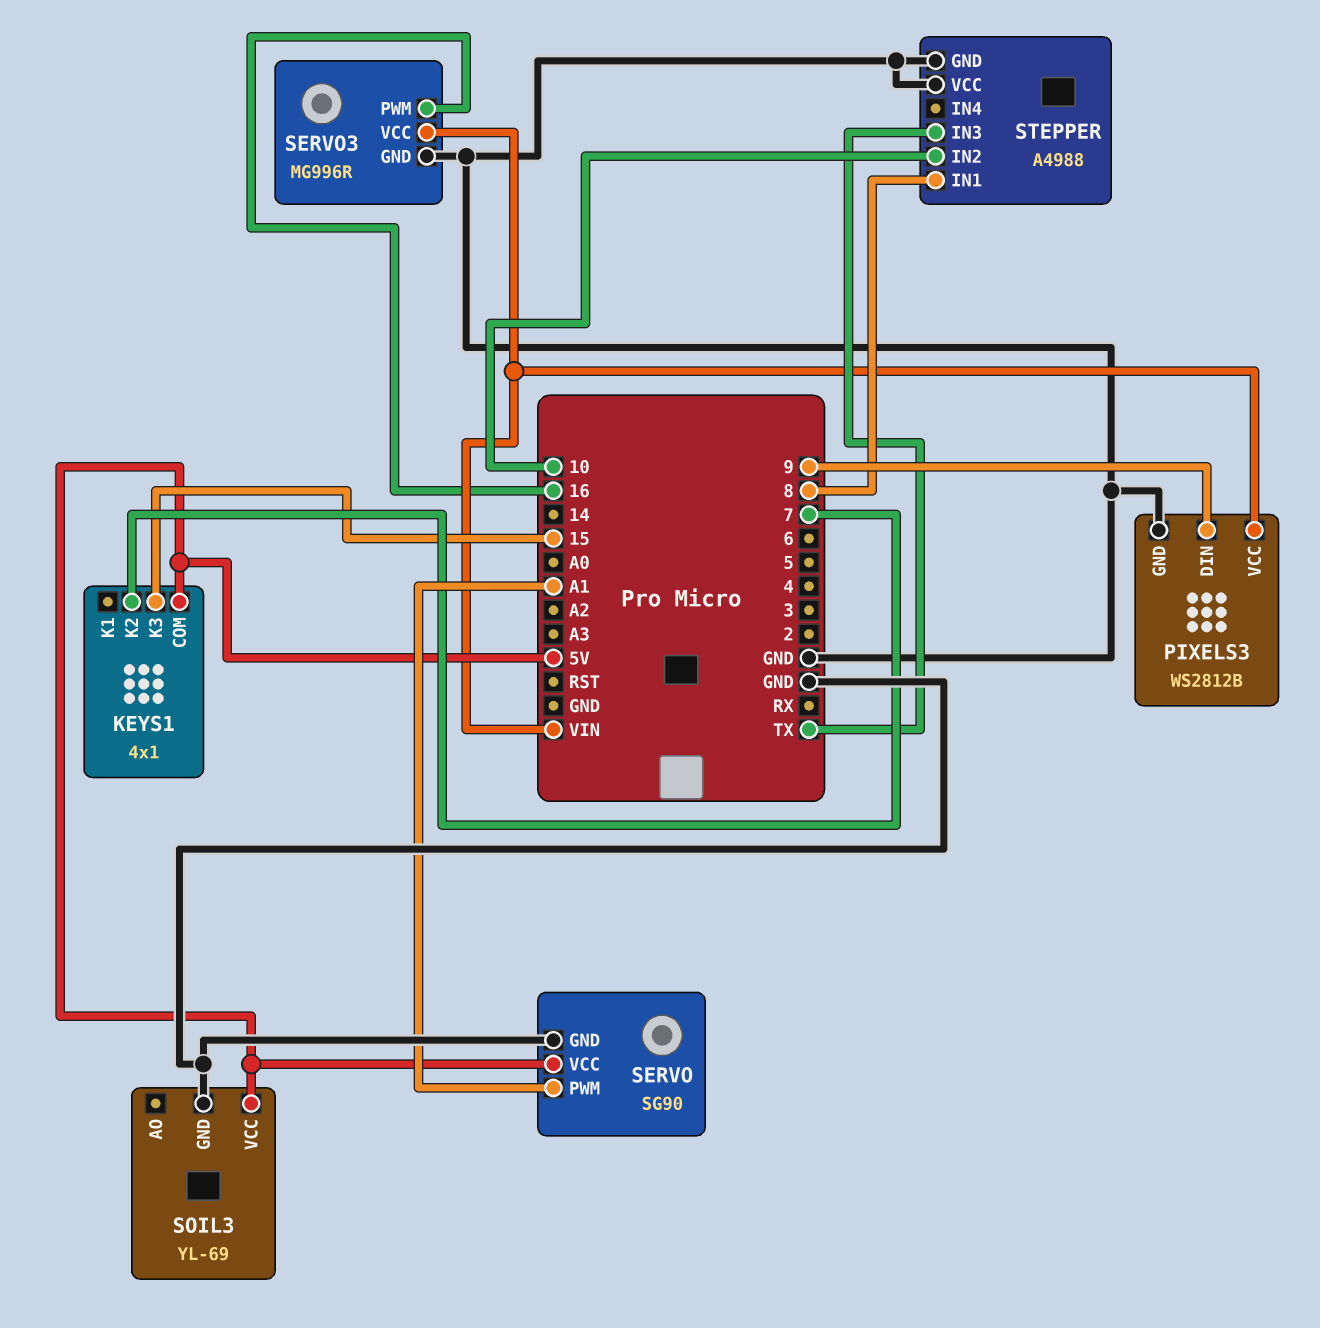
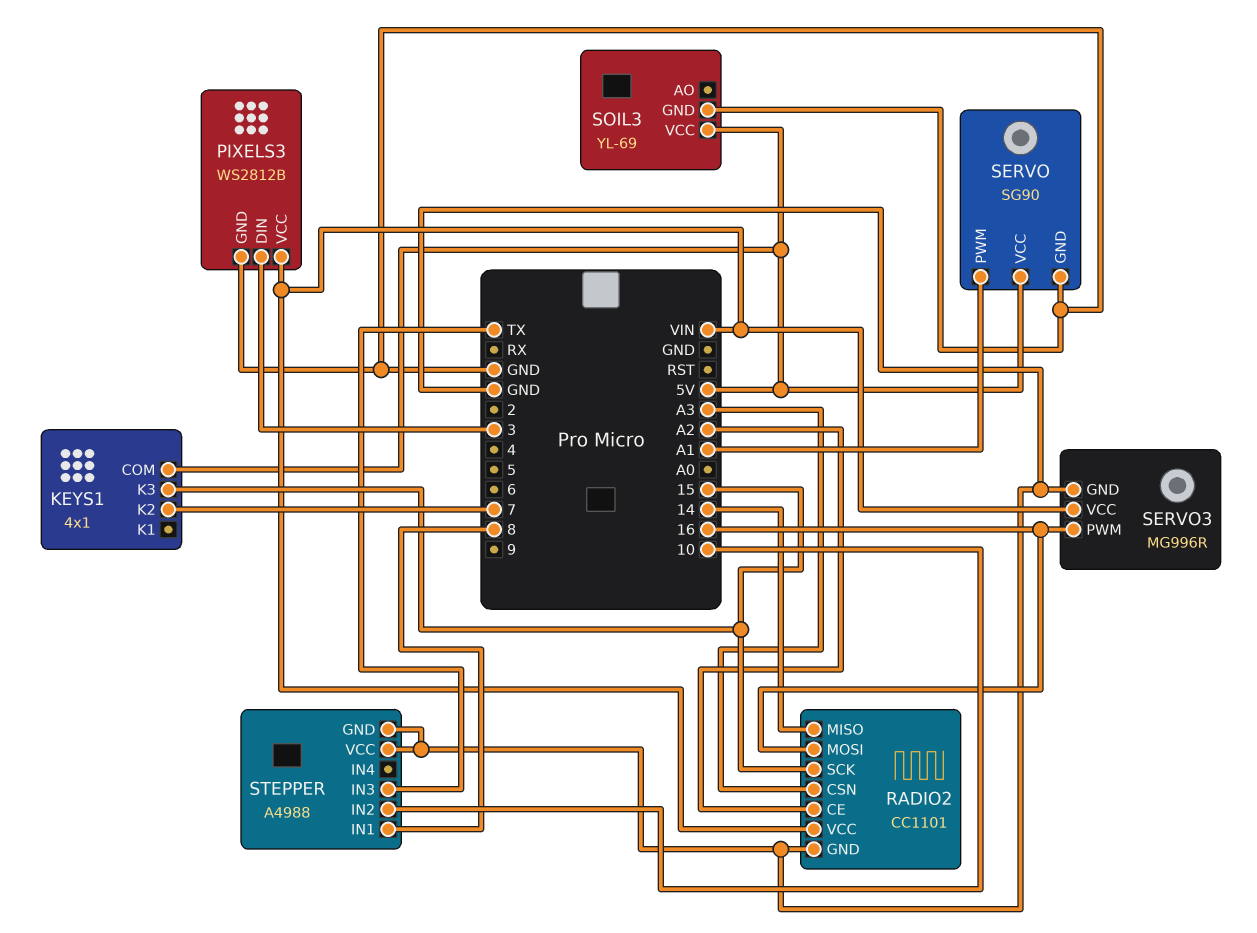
PIXELS3 pin DIN: 9 -> 3
RADIO2: none -> CC1101
RADIO2 pin CE: none -> A2
RADIO2 pin CSN: none -> A3
RADIO2 pin GND: none -> GND
RADIO2 pin MISO: none -> 14
RADIO2 pin MOSI: none -> 16
RADIO2 pin SCK: none -> 15
RADIO2 pin VCC: none -> VIN

